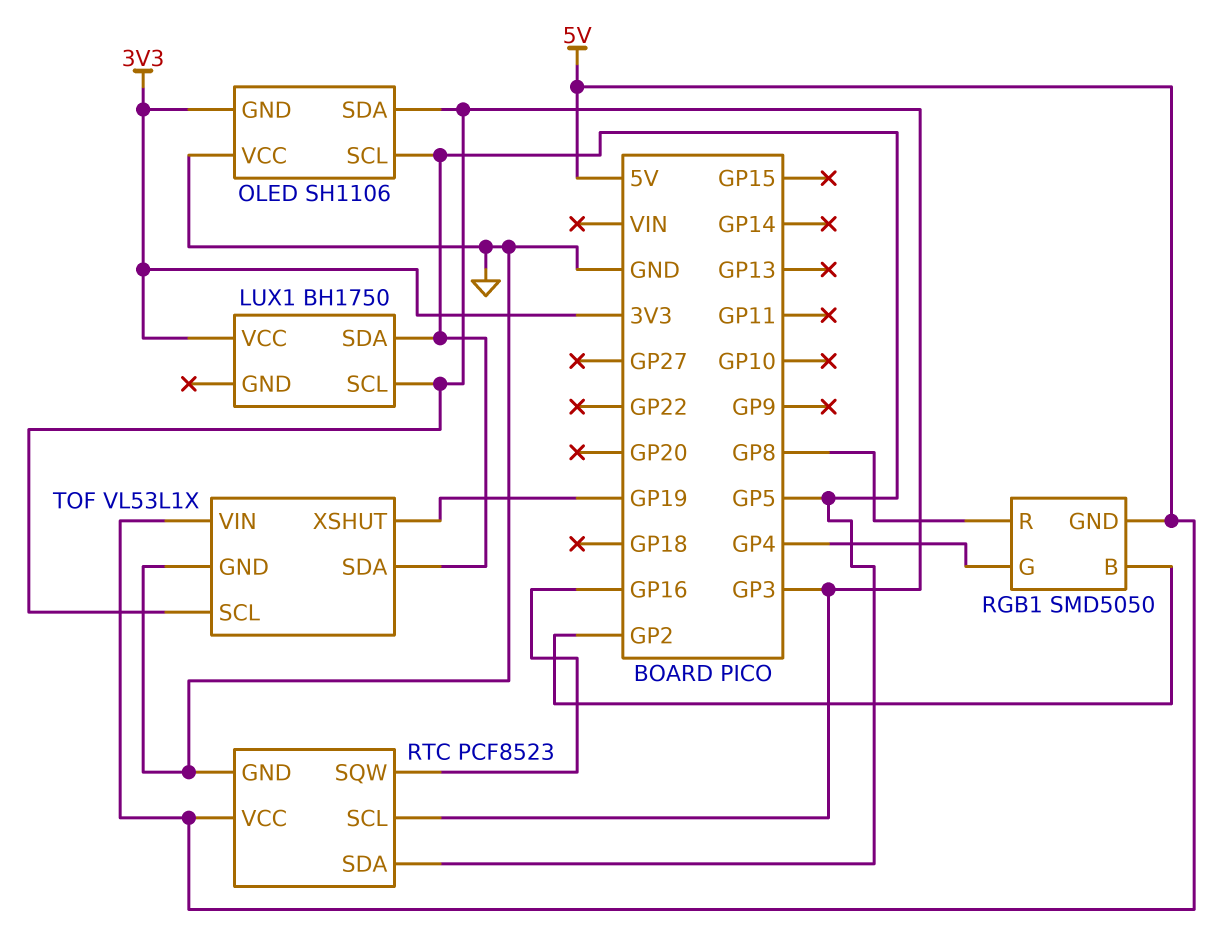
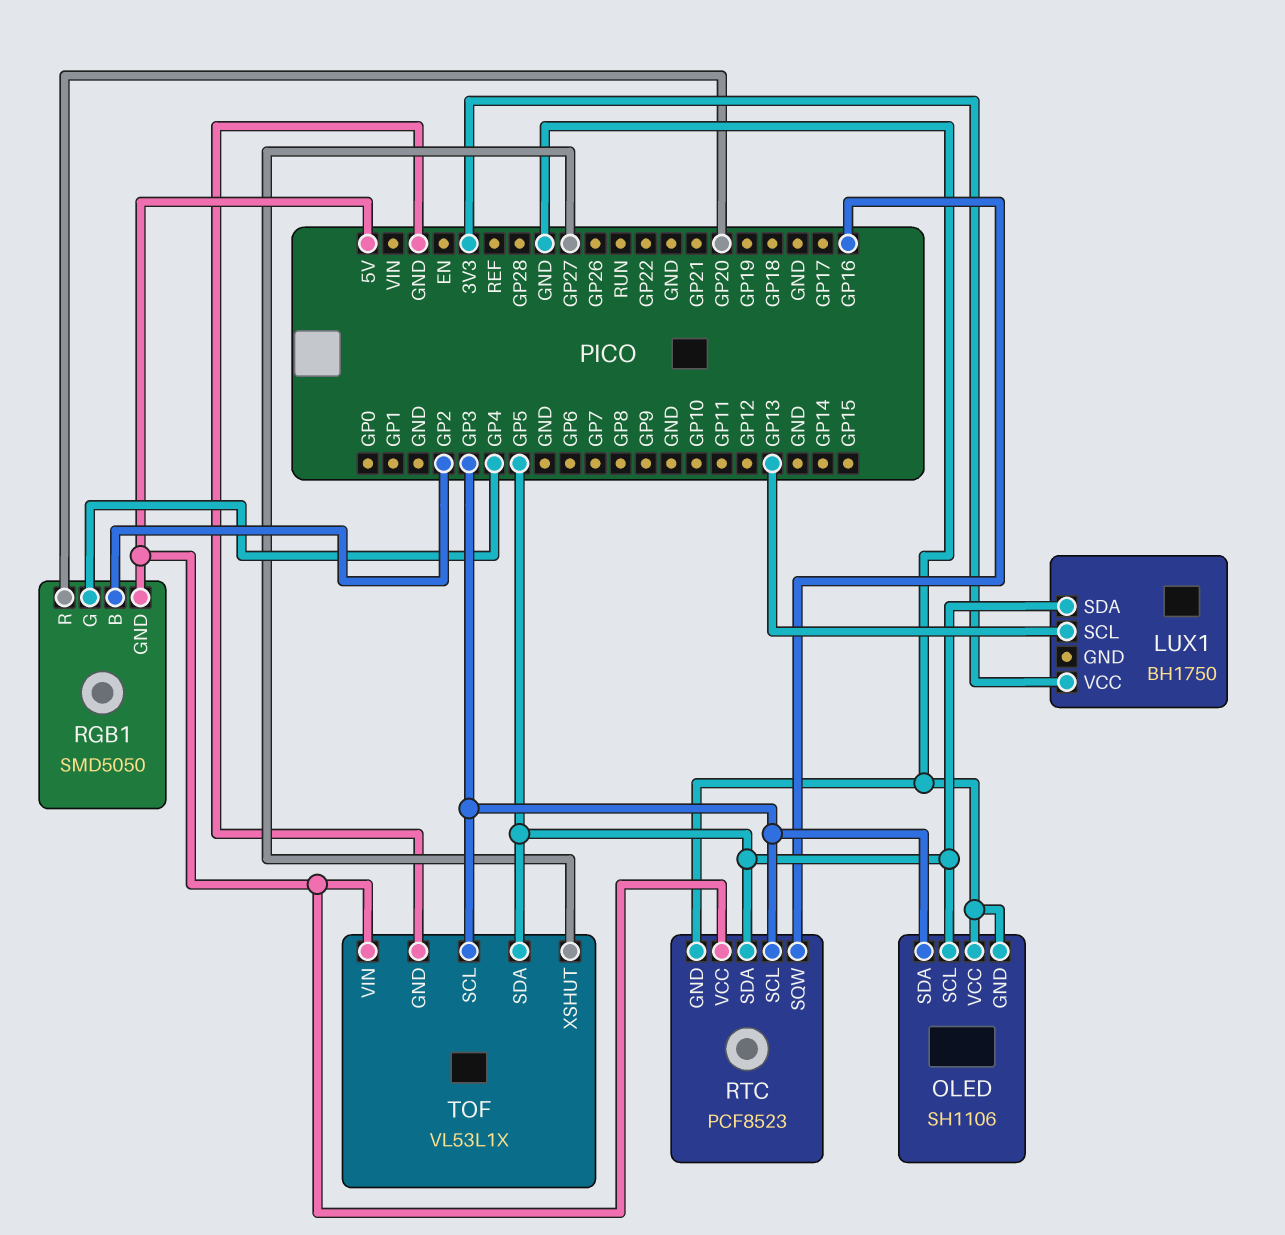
LUX1 pin SCL: GP3 -> GP13
OLED pin GND: 3V3 -> GND
RGB1 pin R: GP8 -> GP20
TOF pin XSHUT: GP19 -> GP27

